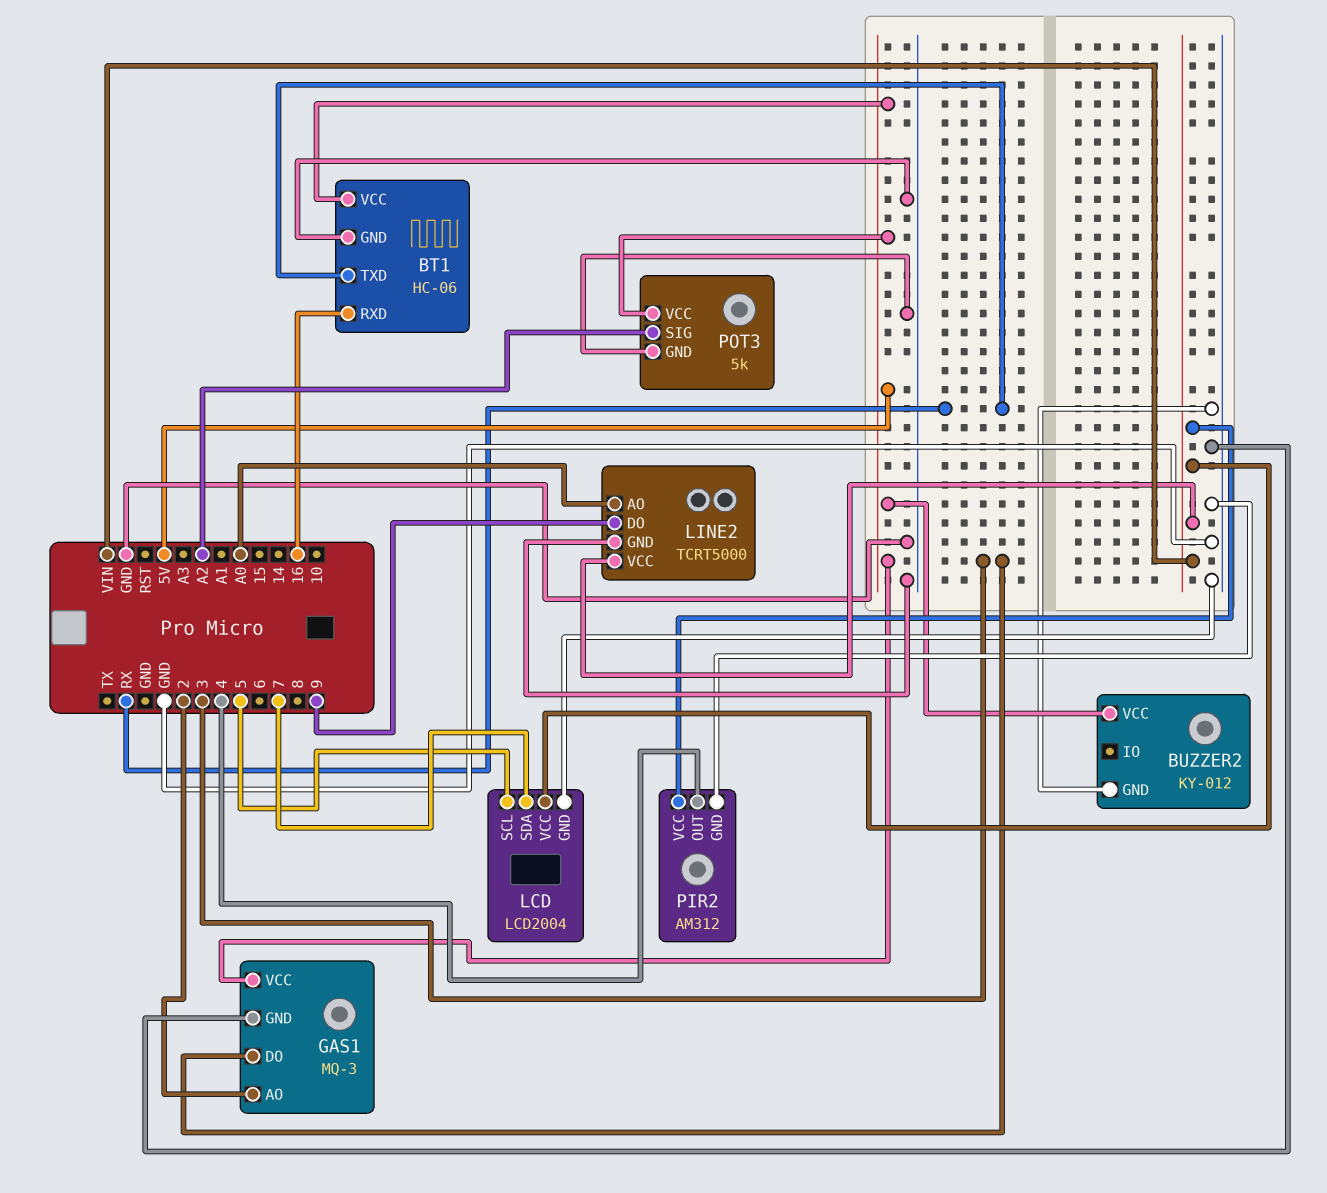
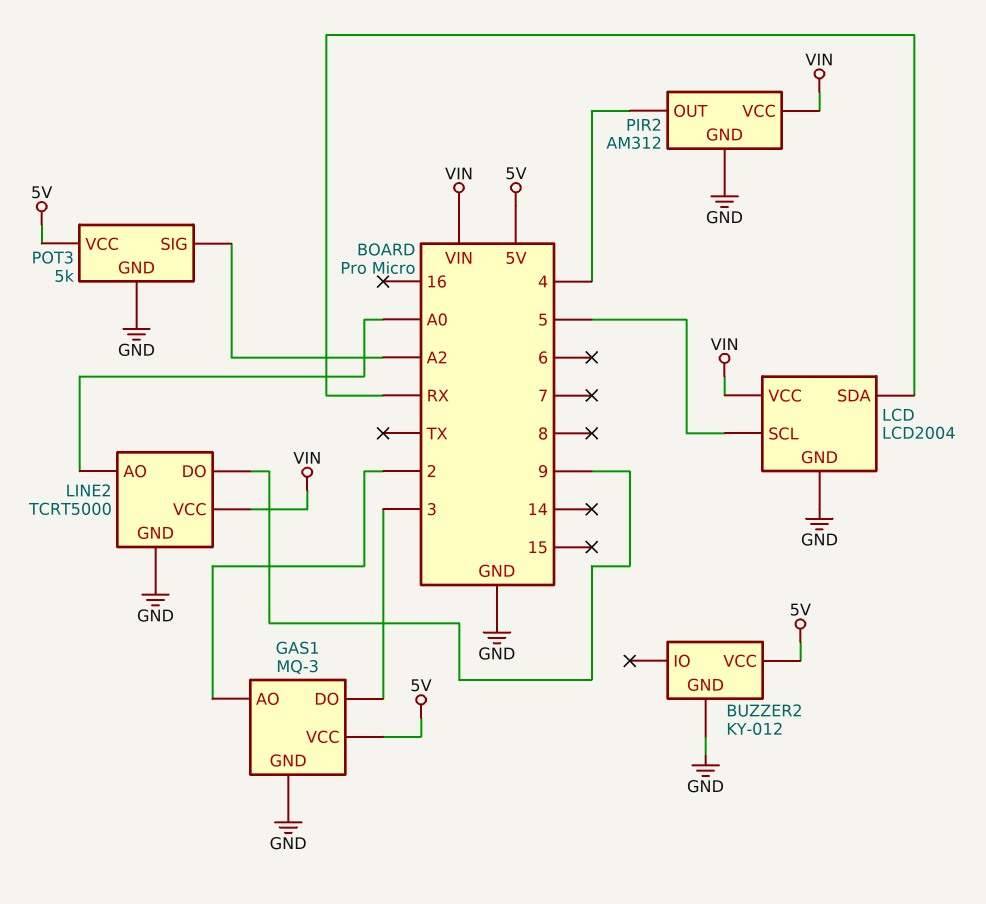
BT1: HC-06 -> none
BT1 pin GND: GND -> none
BT1 pin RXD: 16 -> none
BT1 pin TXD: RX -> none
BT1 pin VCC: 5V -> none
LCD pin SDA: 7 -> RX

